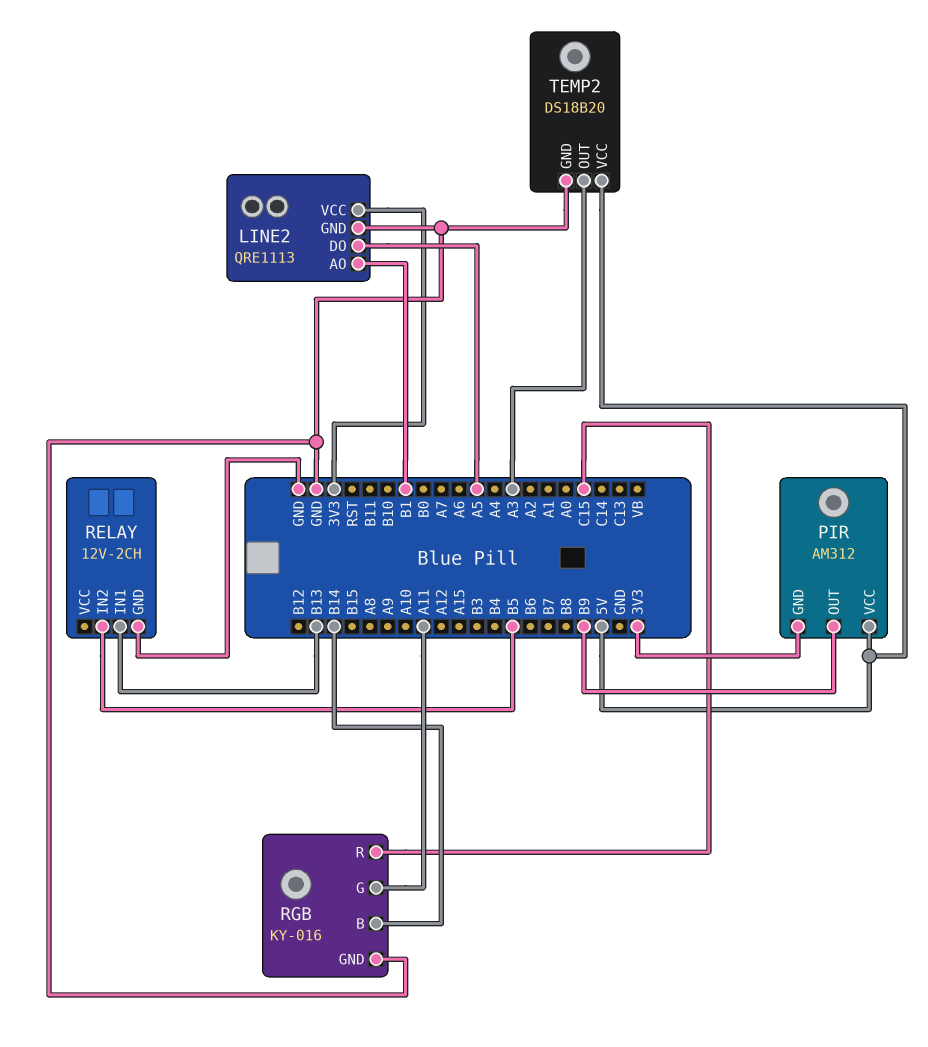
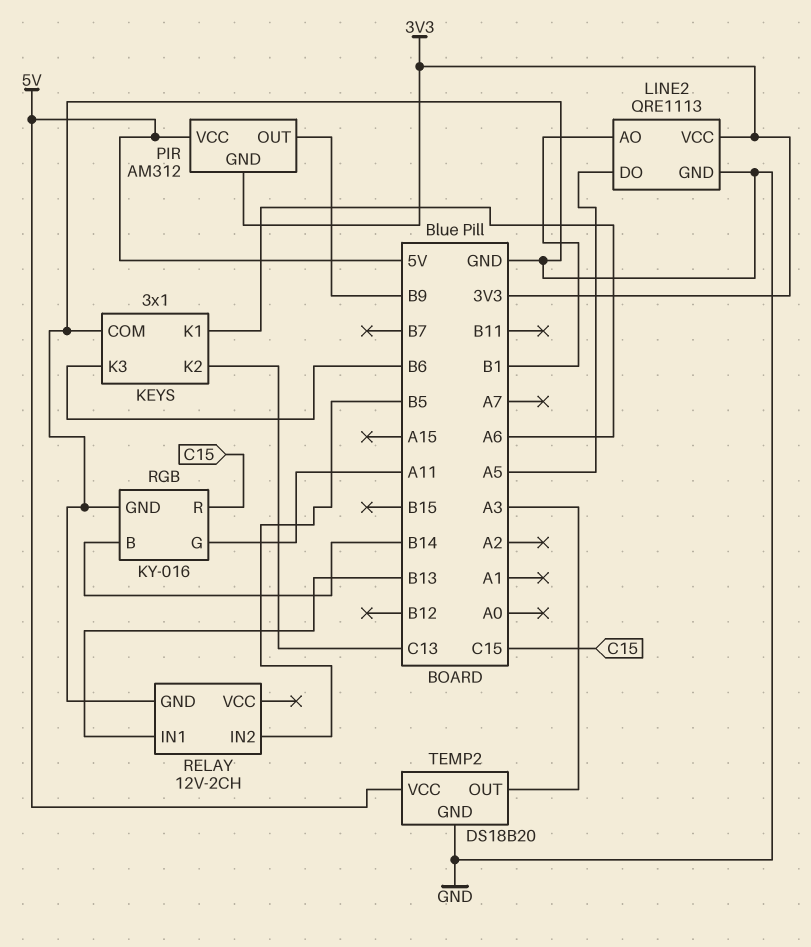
KEYS: none -> 3x1
KEYS pin COM: none -> GND
KEYS pin K1: none -> A6
KEYS pin K2: none -> C13
KEYS pin K3: none -> B6

